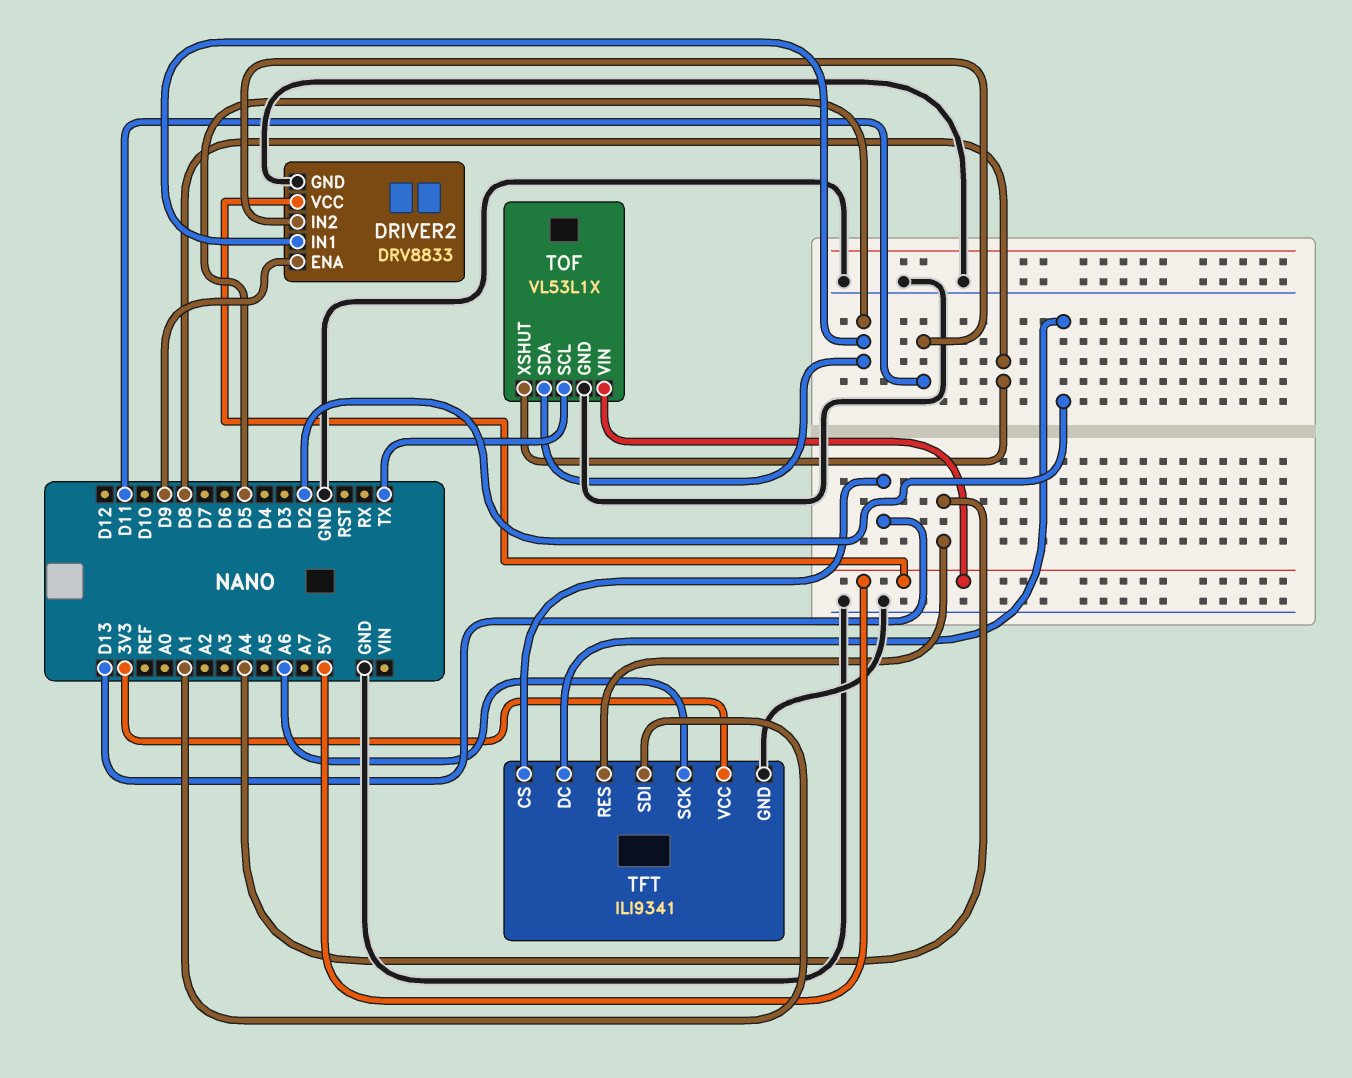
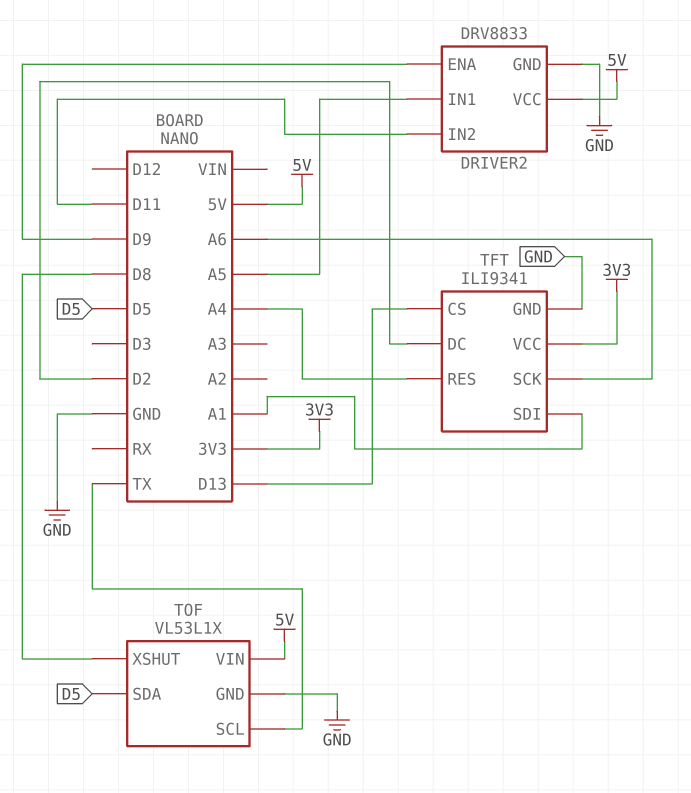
DRIVER2 pin IN1: D5 -> A5

